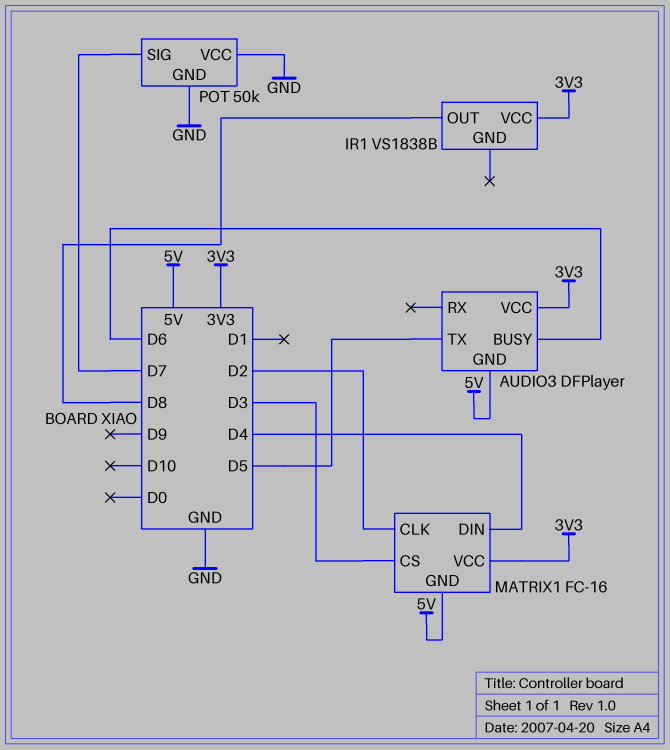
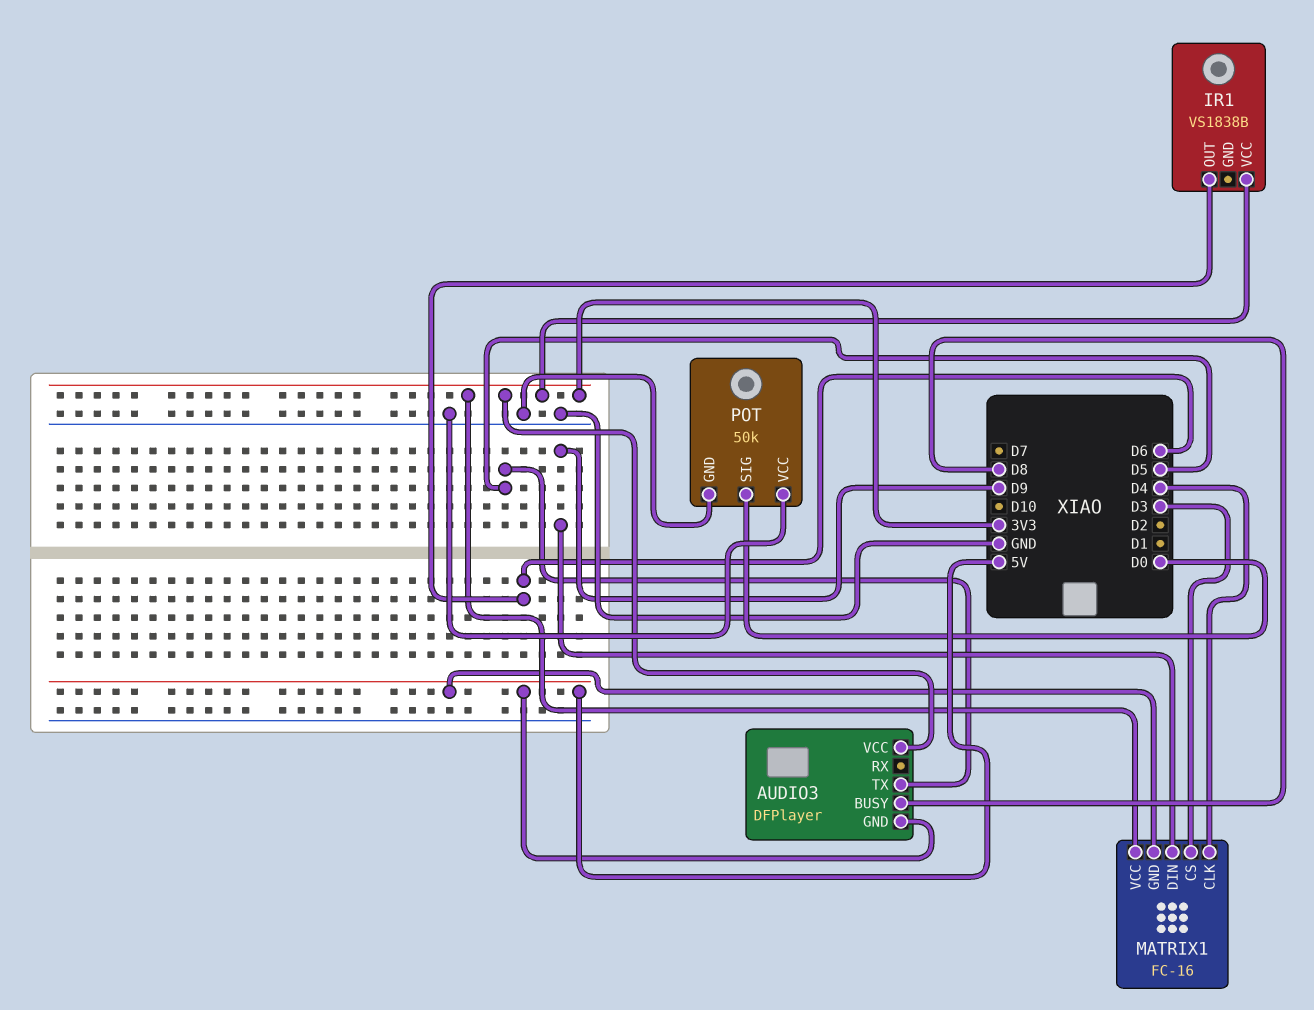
AUDIO3 pin BUSY: D6 -> D8
IR1 pin OUT: D8 -> D6
MATRIX1 pin CLK: D2 -> D4
MATRIX1 pin DIN: D4 -> D9
POT pin SIG: D7 -> D0

